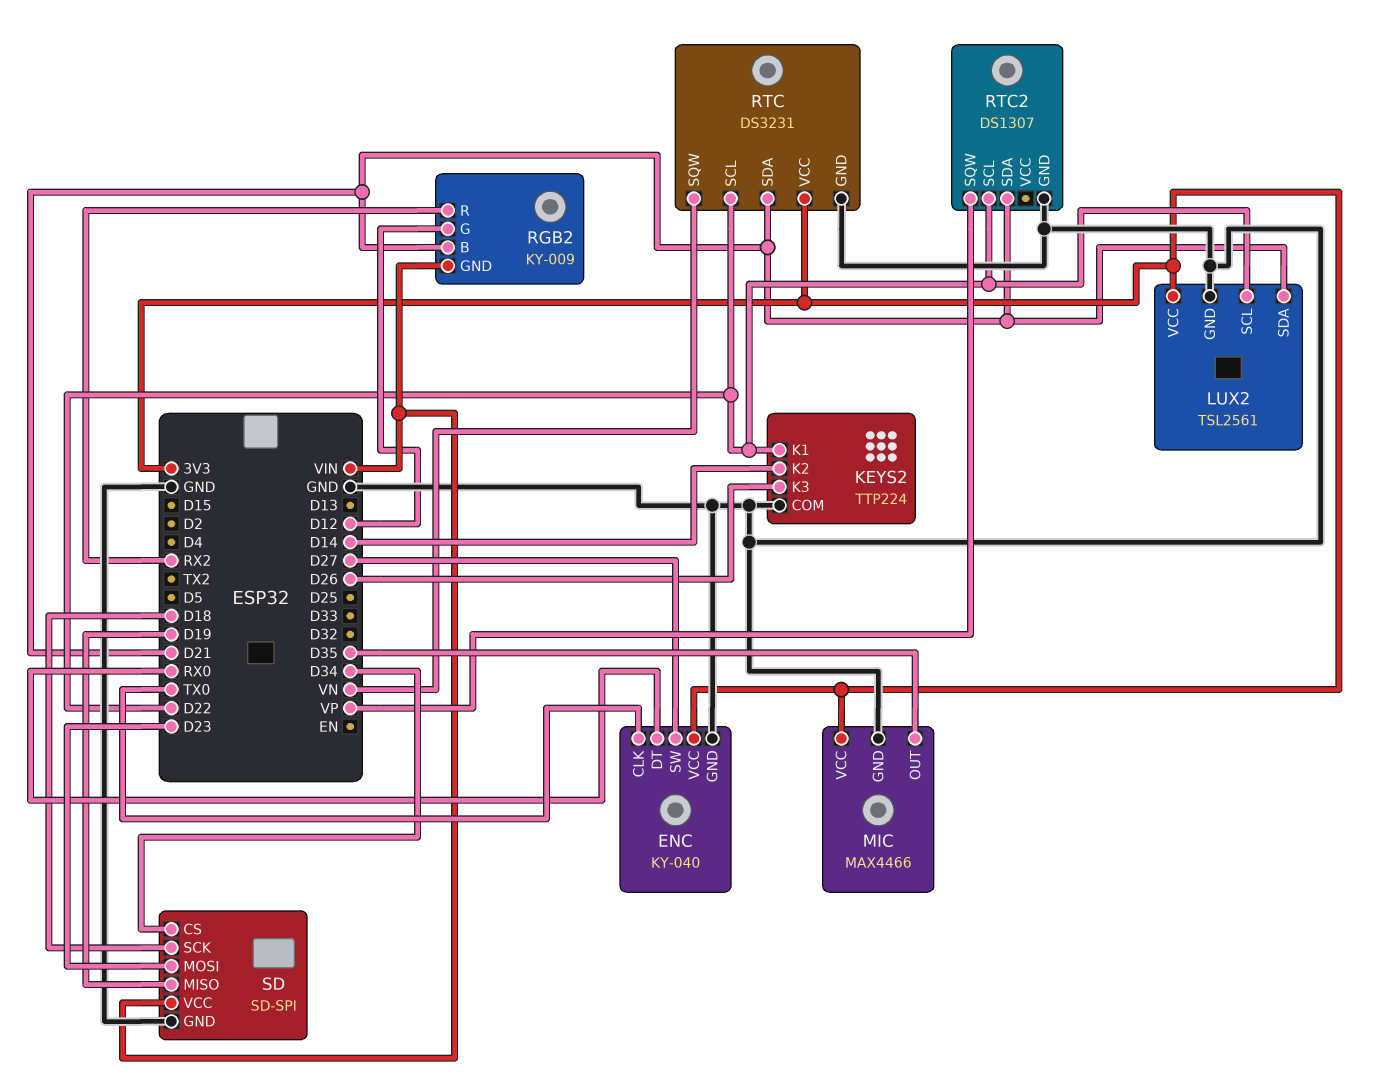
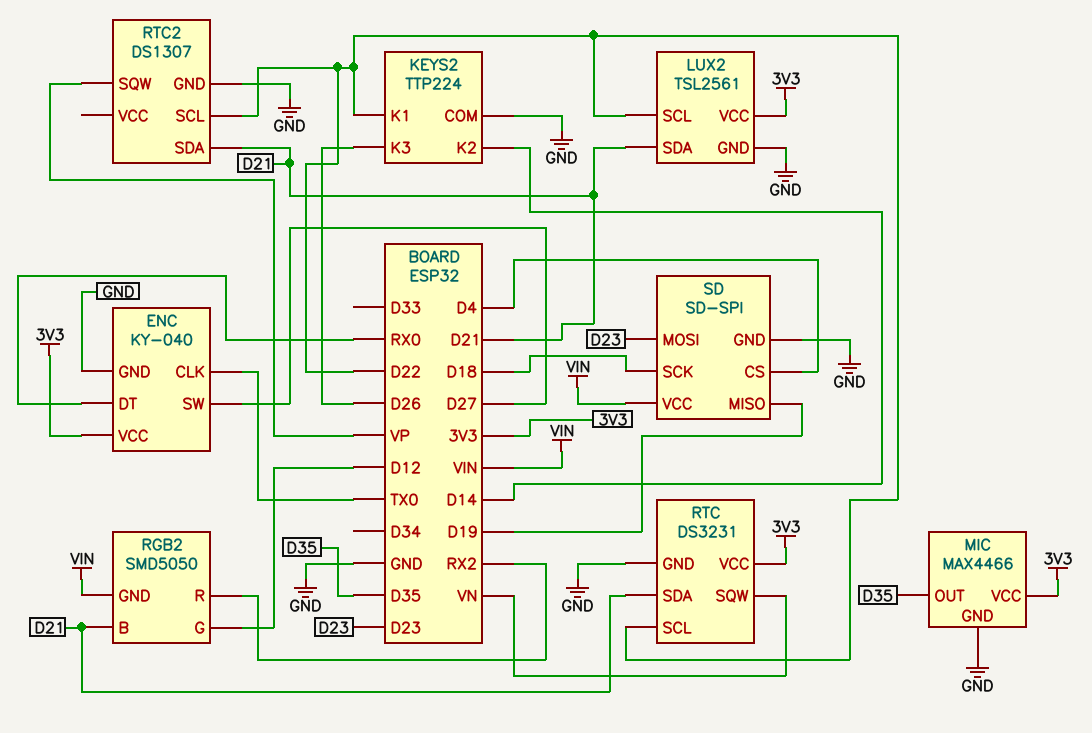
RGB2: KY-009 -> SMD5050
SD pin CS: D34 -> D4

